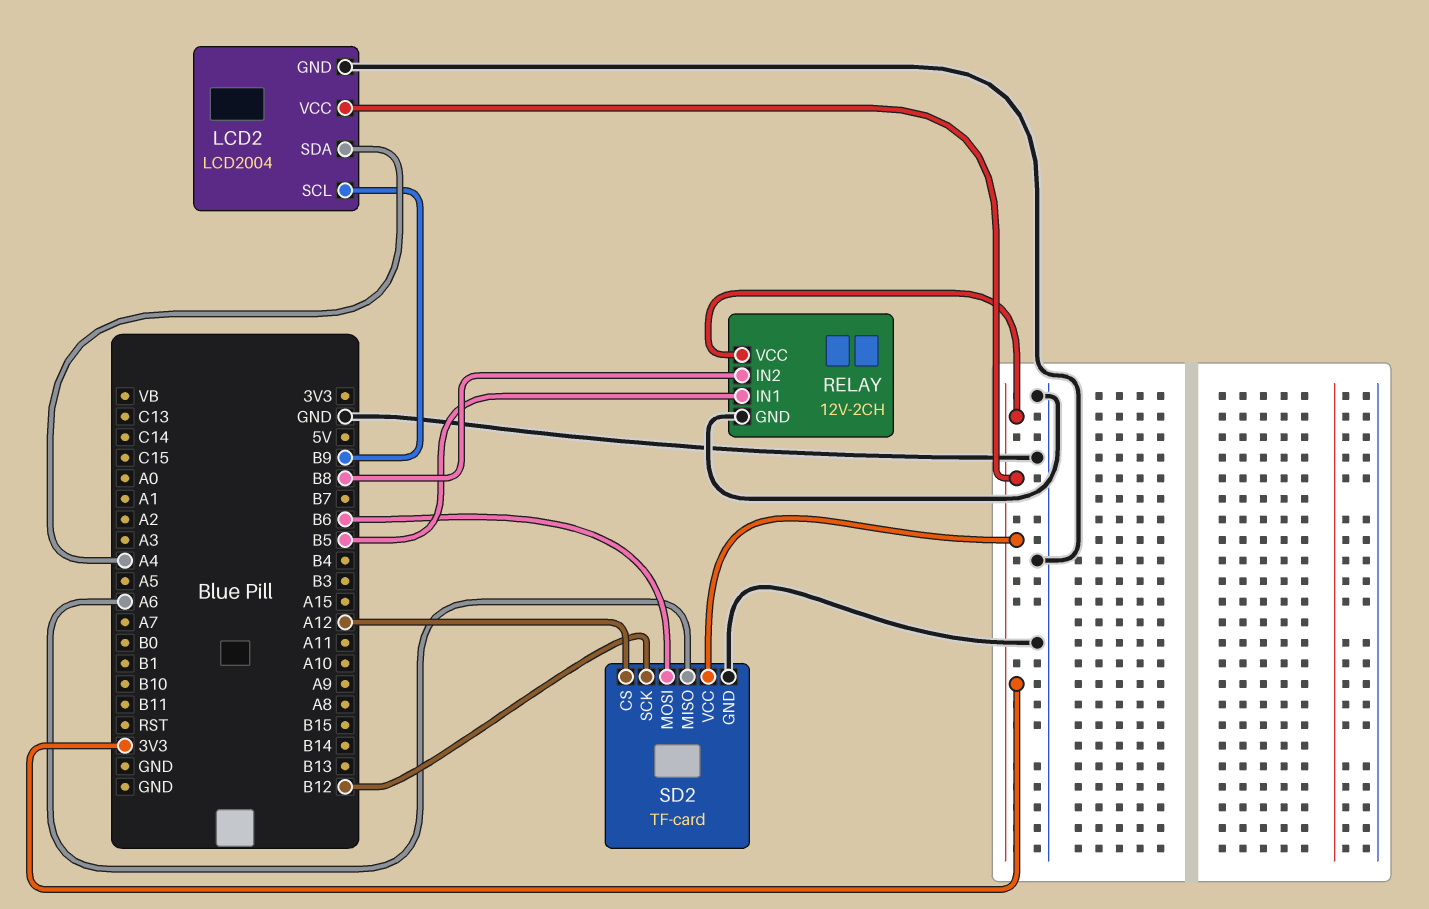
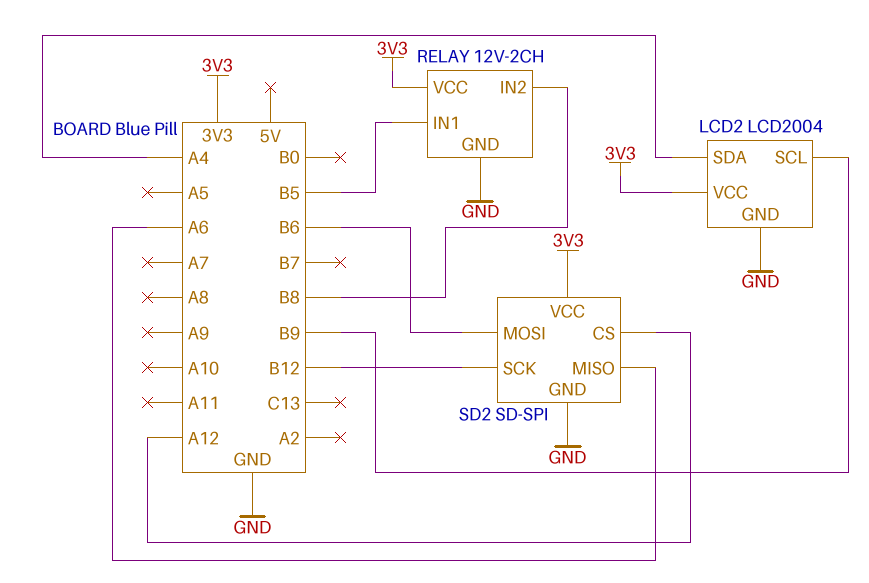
SD2: TF-card -> SD-SPI

